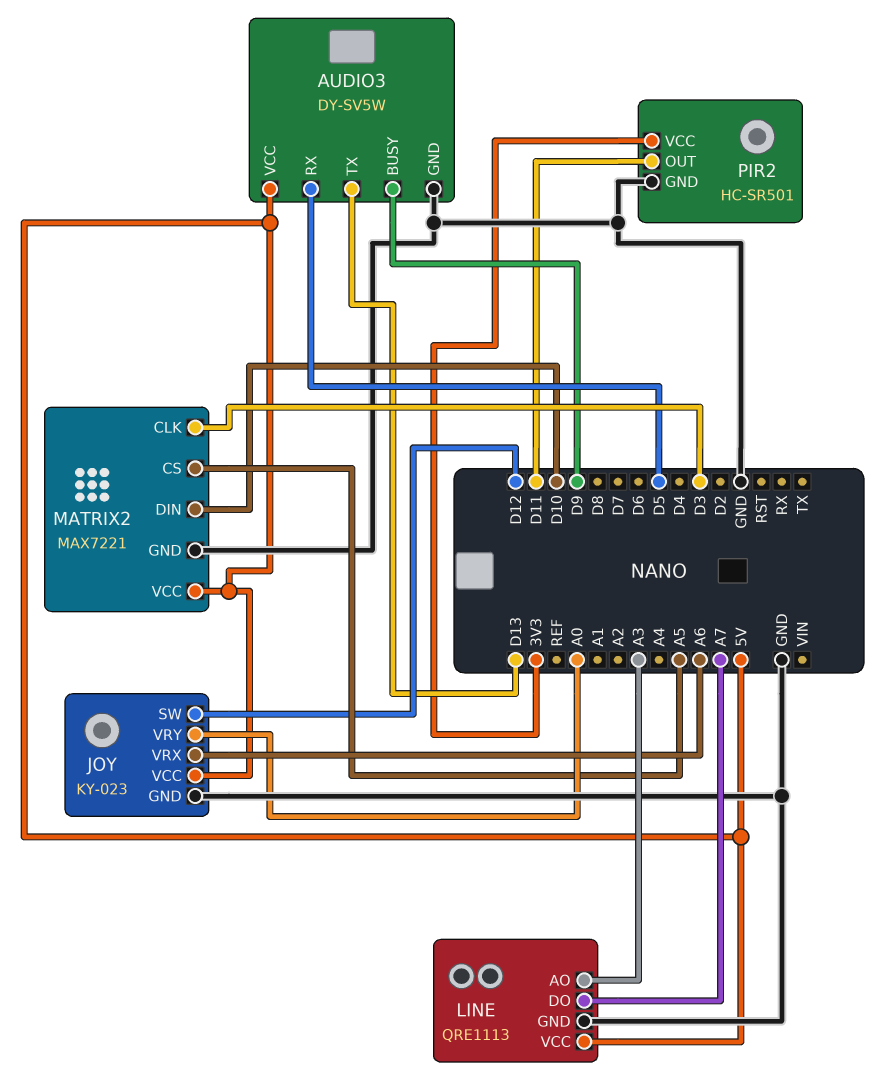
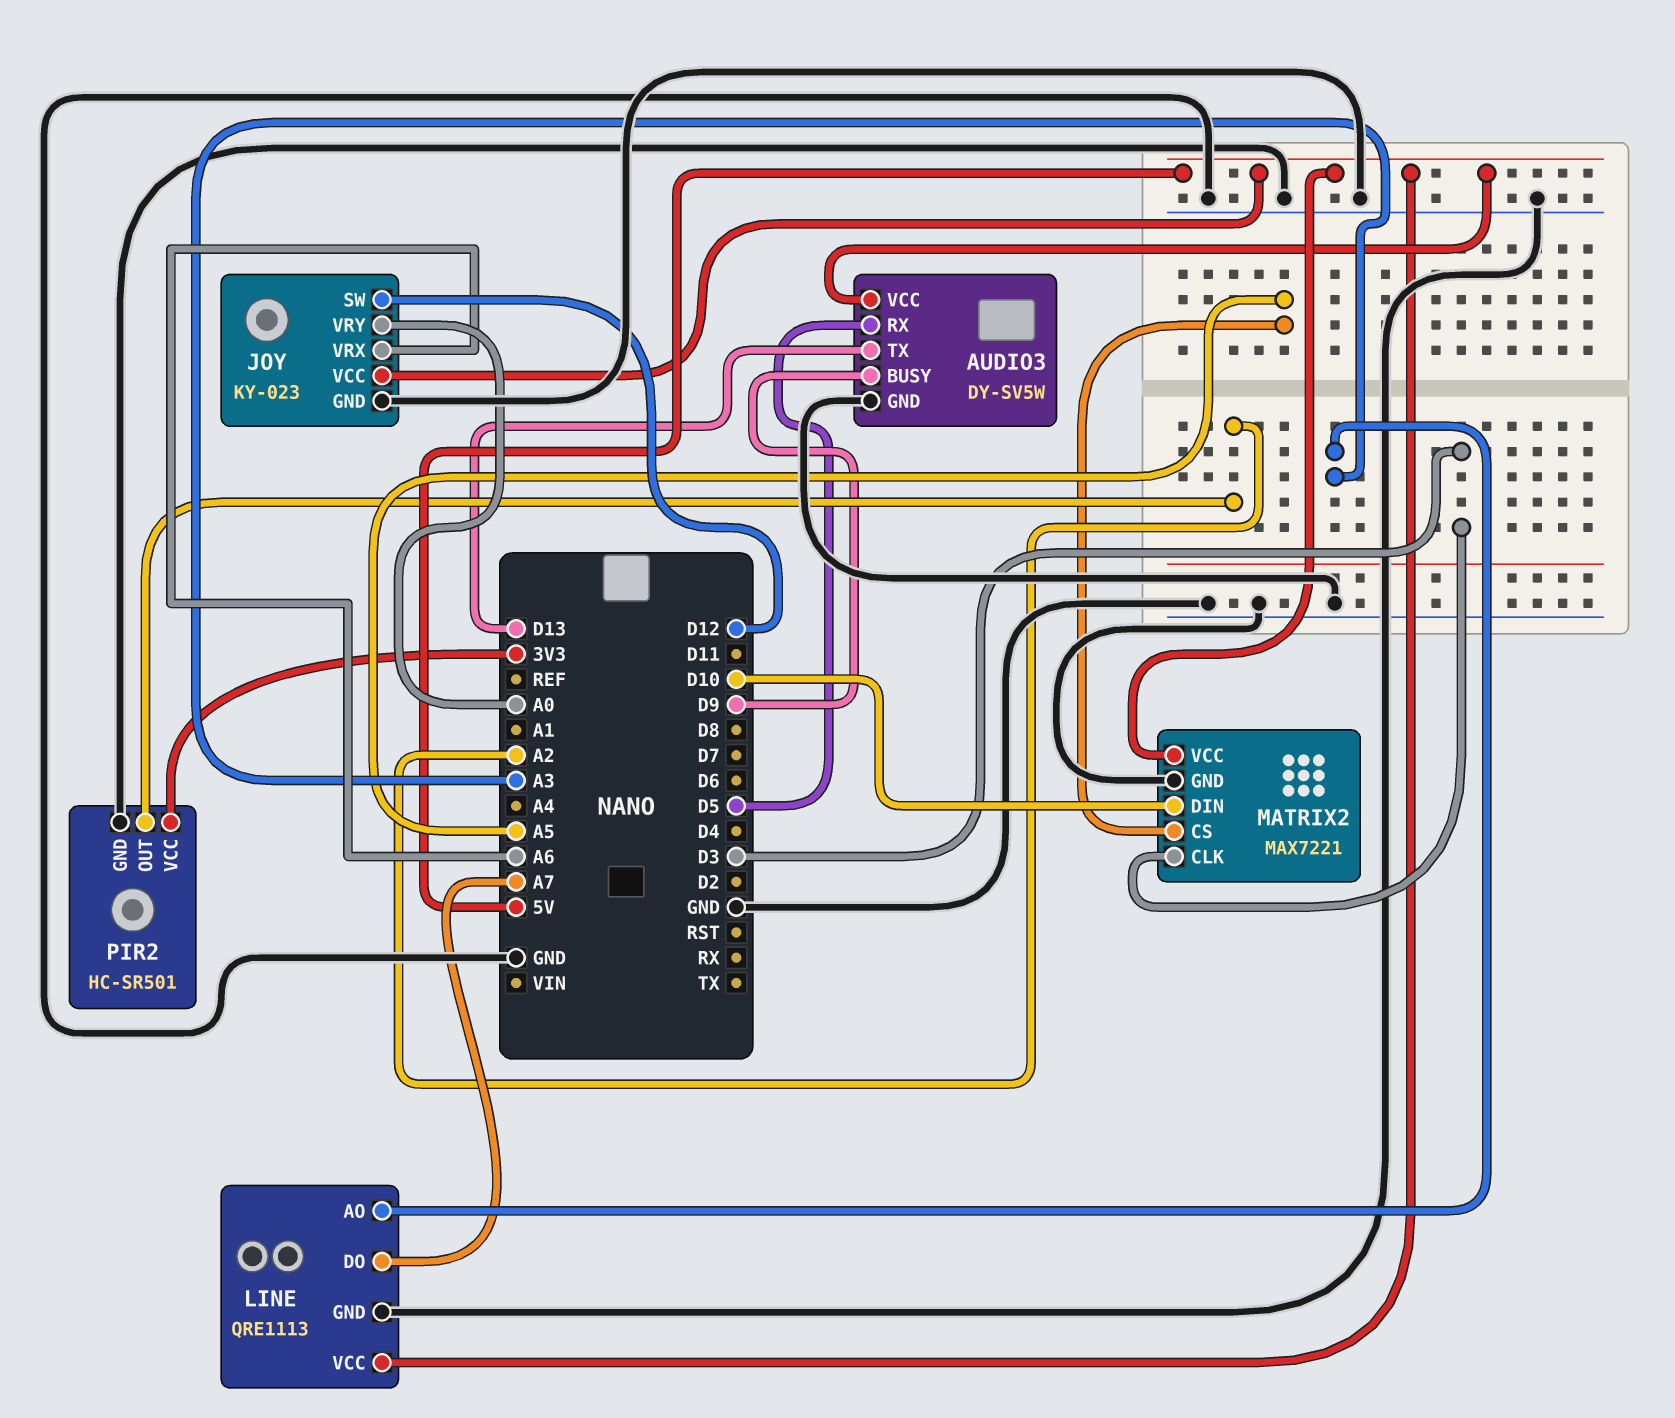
PIR2 pin OUT: D11 -> A2

